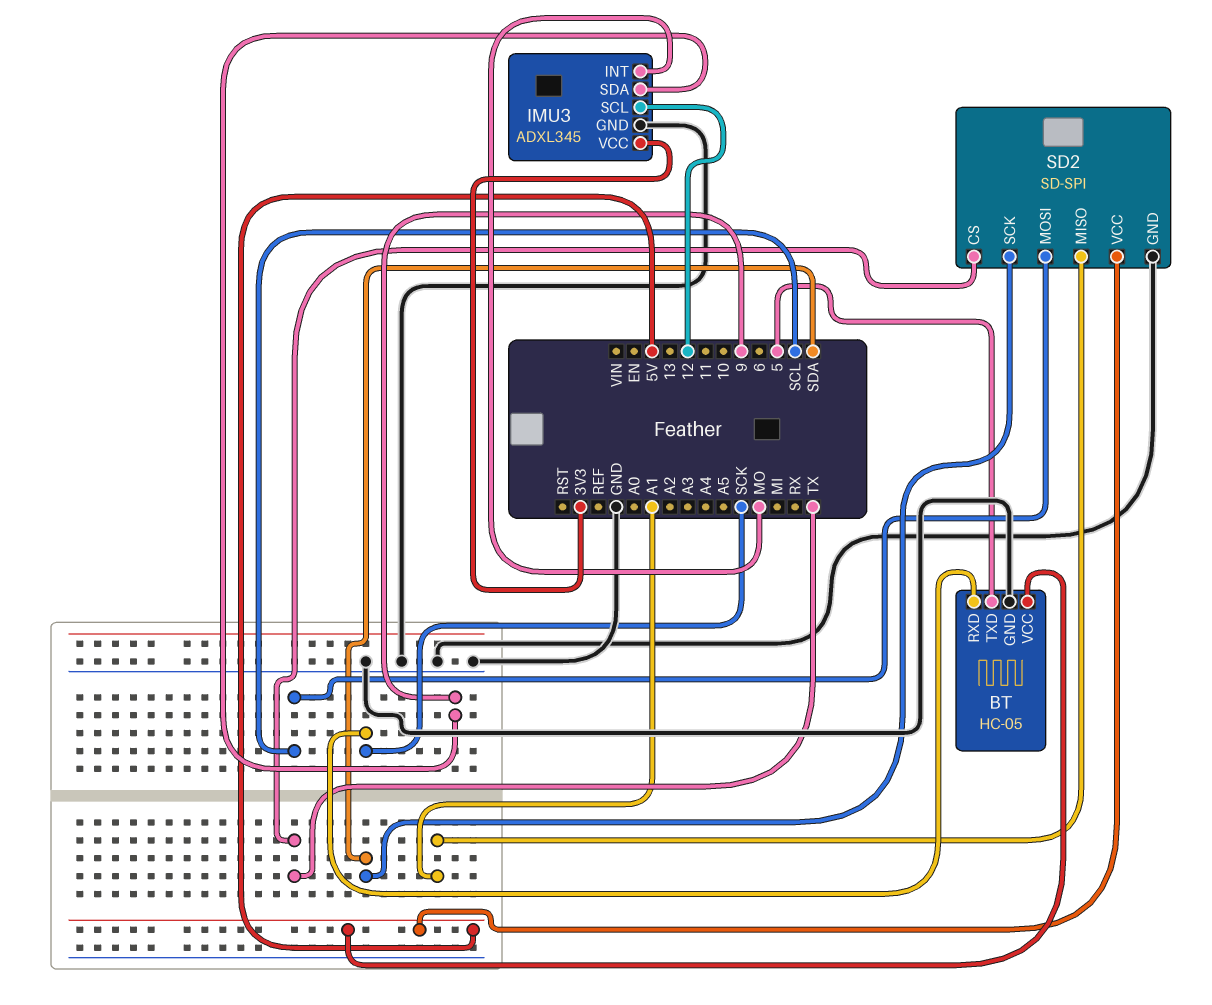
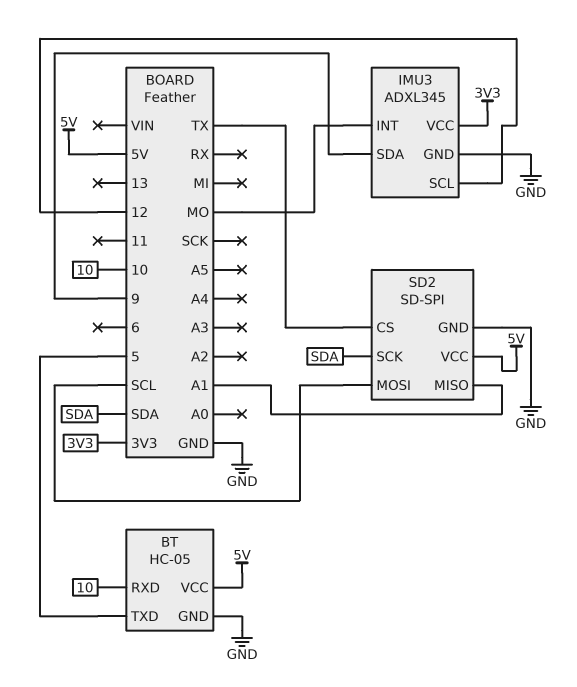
BT pin RXD: SCK -> 10

